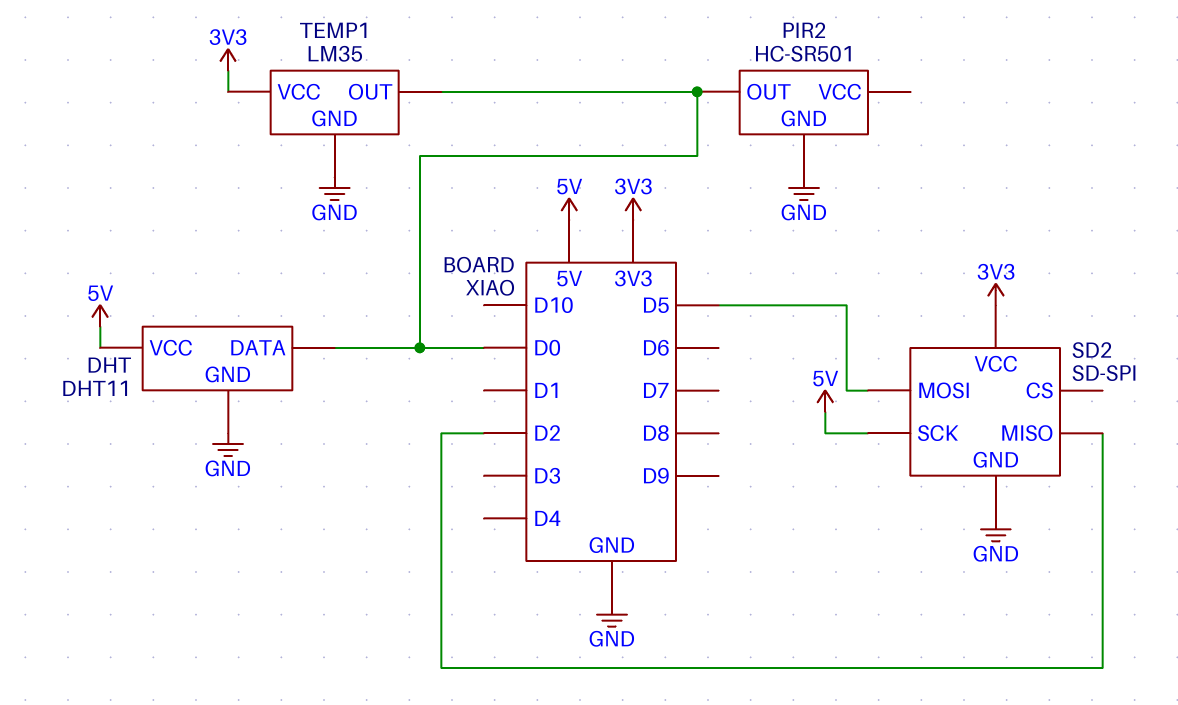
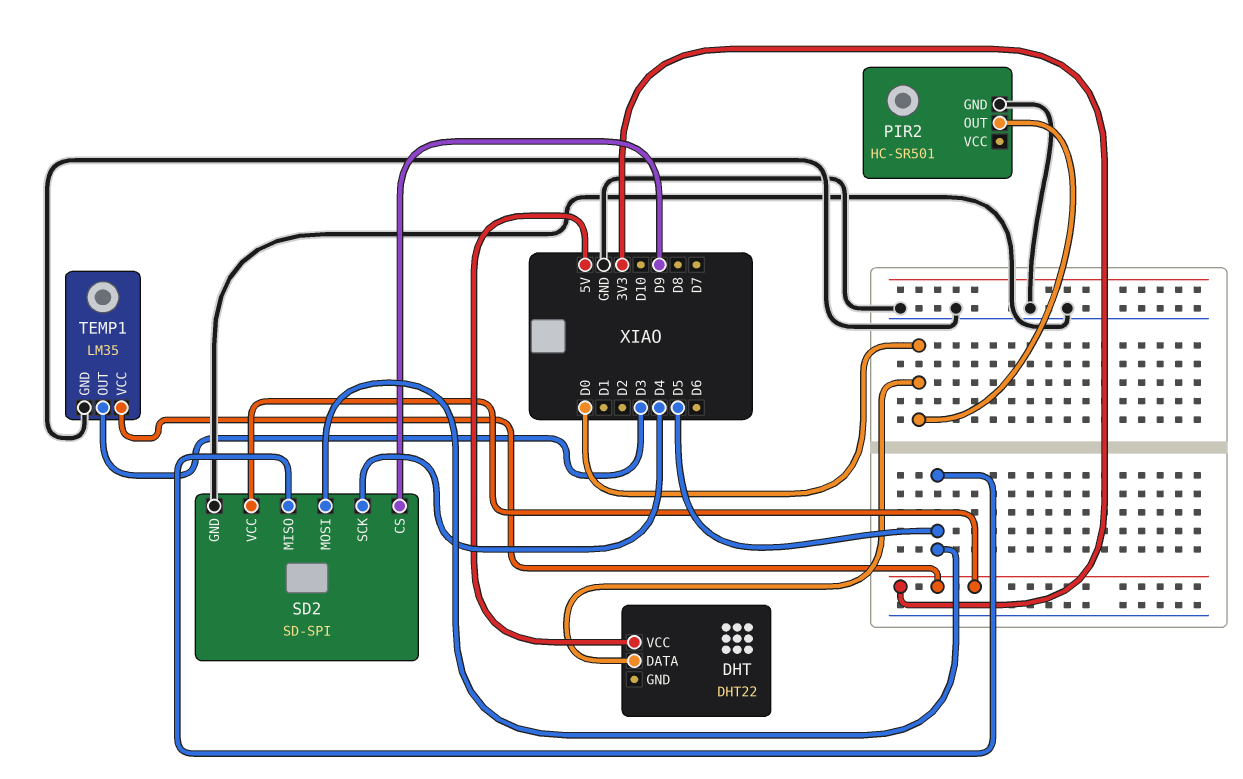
DHT: DHT11 -> DHT22
DHT pin GND: GND -> none
SD2 pin CS: none -> D9
SD2 pin MISO: D2 -> D5
SD2 pin SCK: 5V -> D4
TEMP1 pin OUT: D0 -> D3

